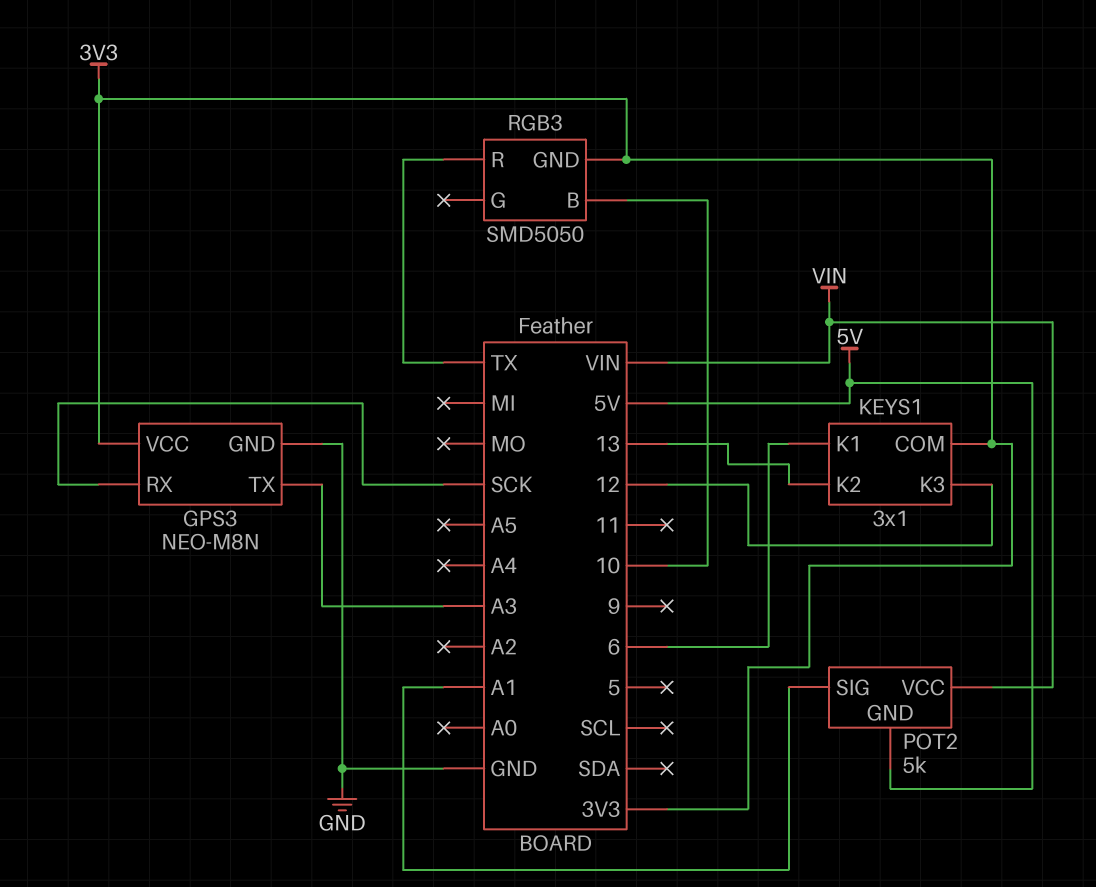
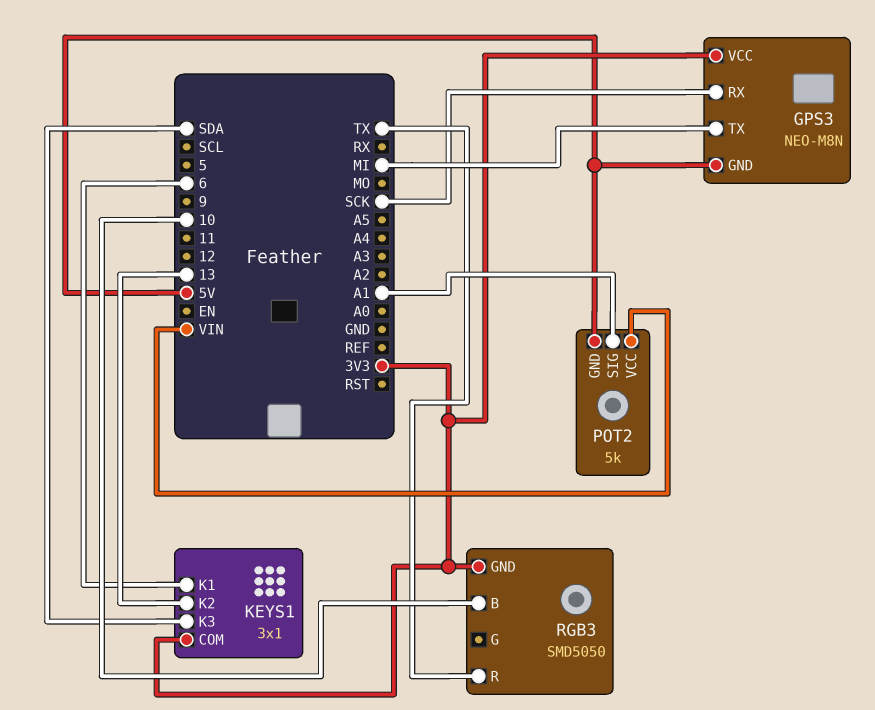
GPS3 pin GND: GND -> 5V
GPS3 pin TX: A3 -> MI
KEYS1 pin K3: 12 -> SDA

